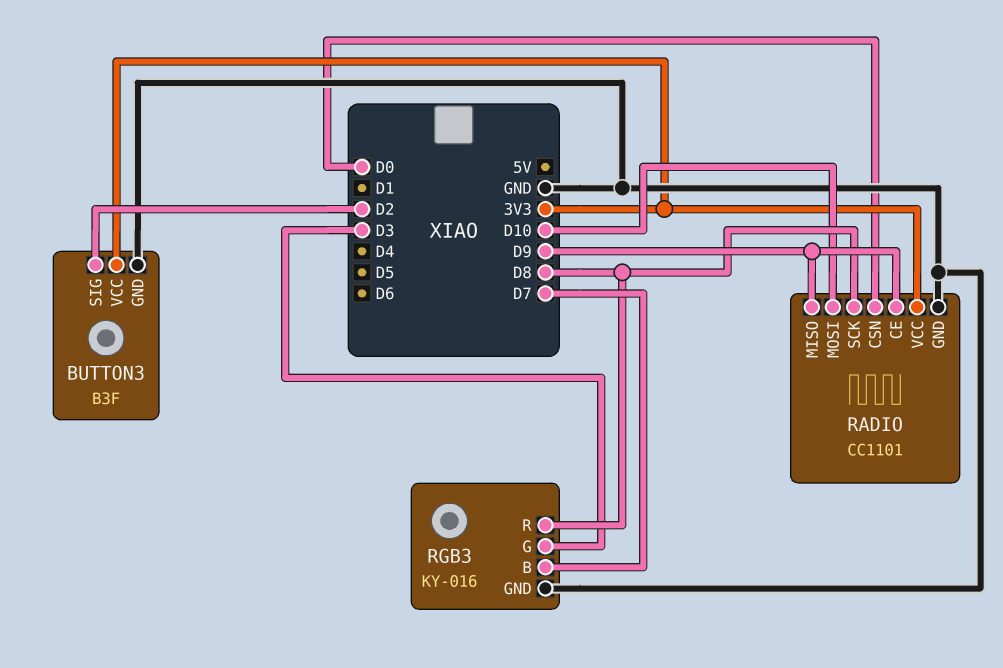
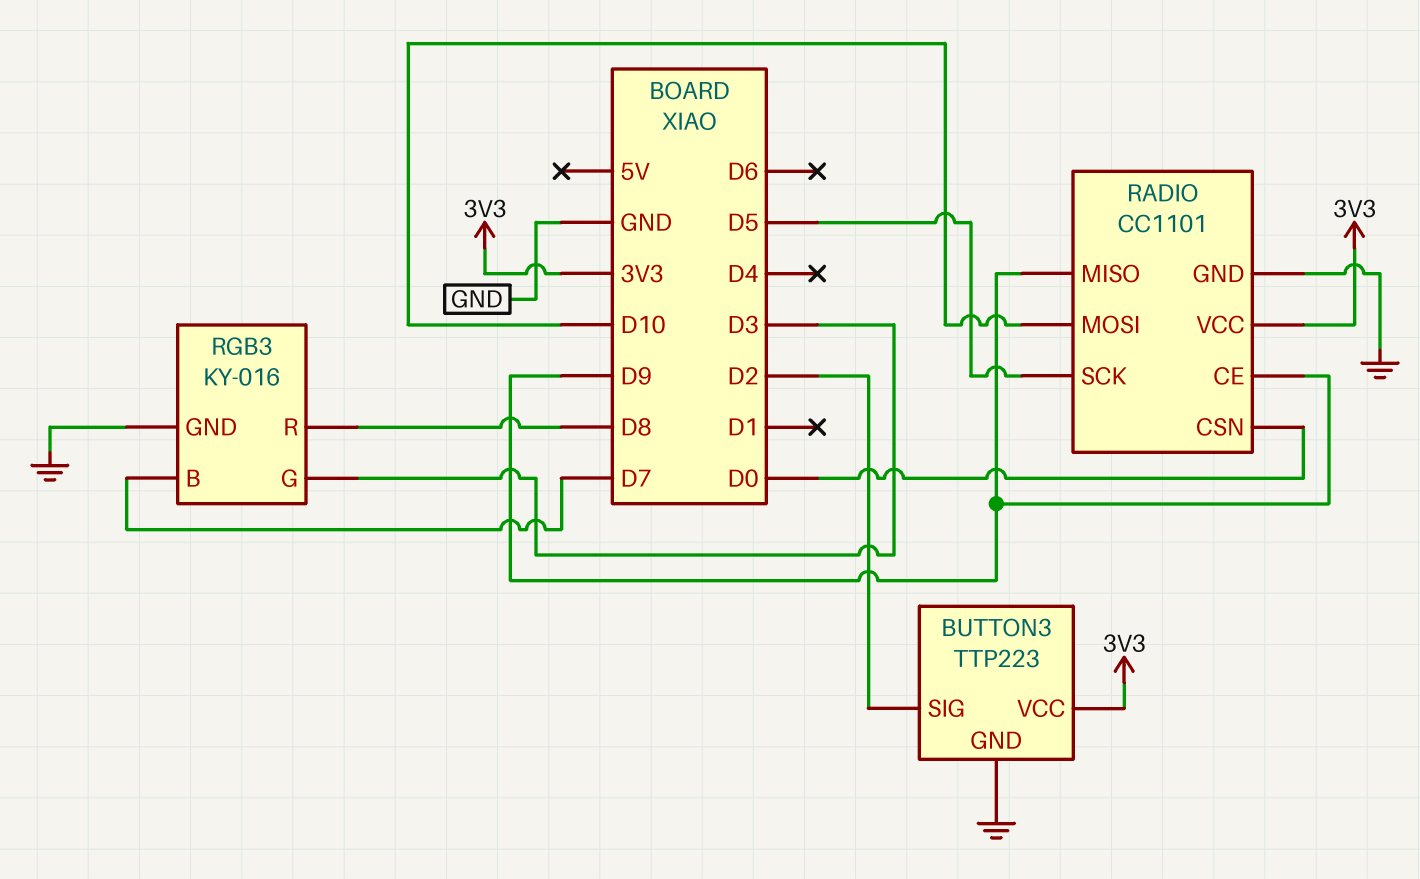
BUTTON3: B3F -> TTP223
RADIO pin SCK: D8 -> D5

